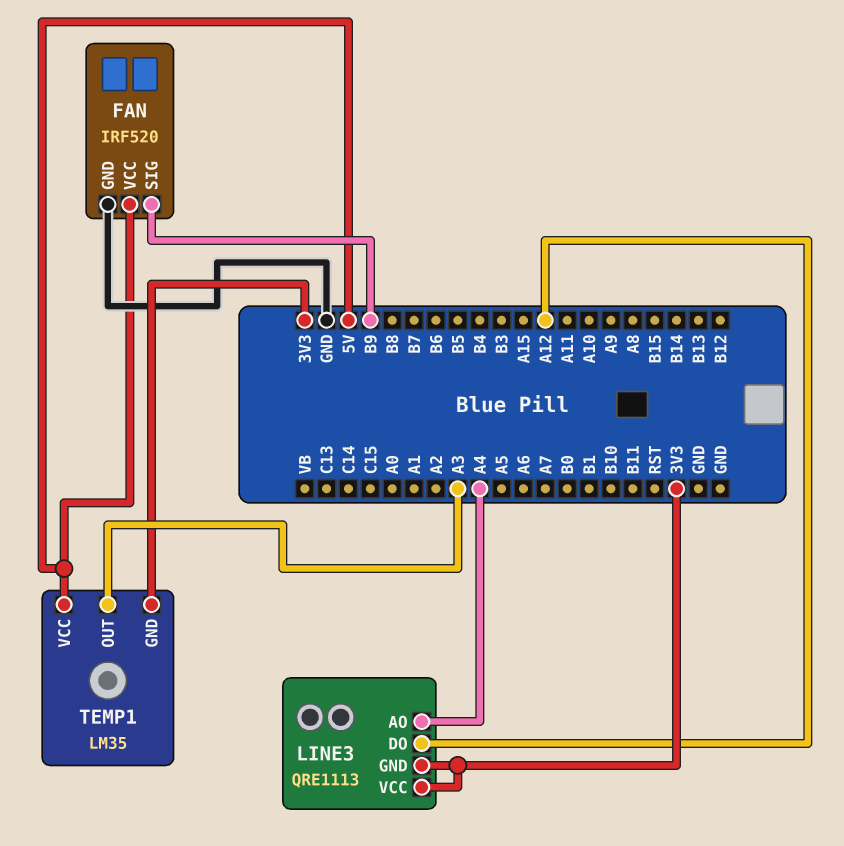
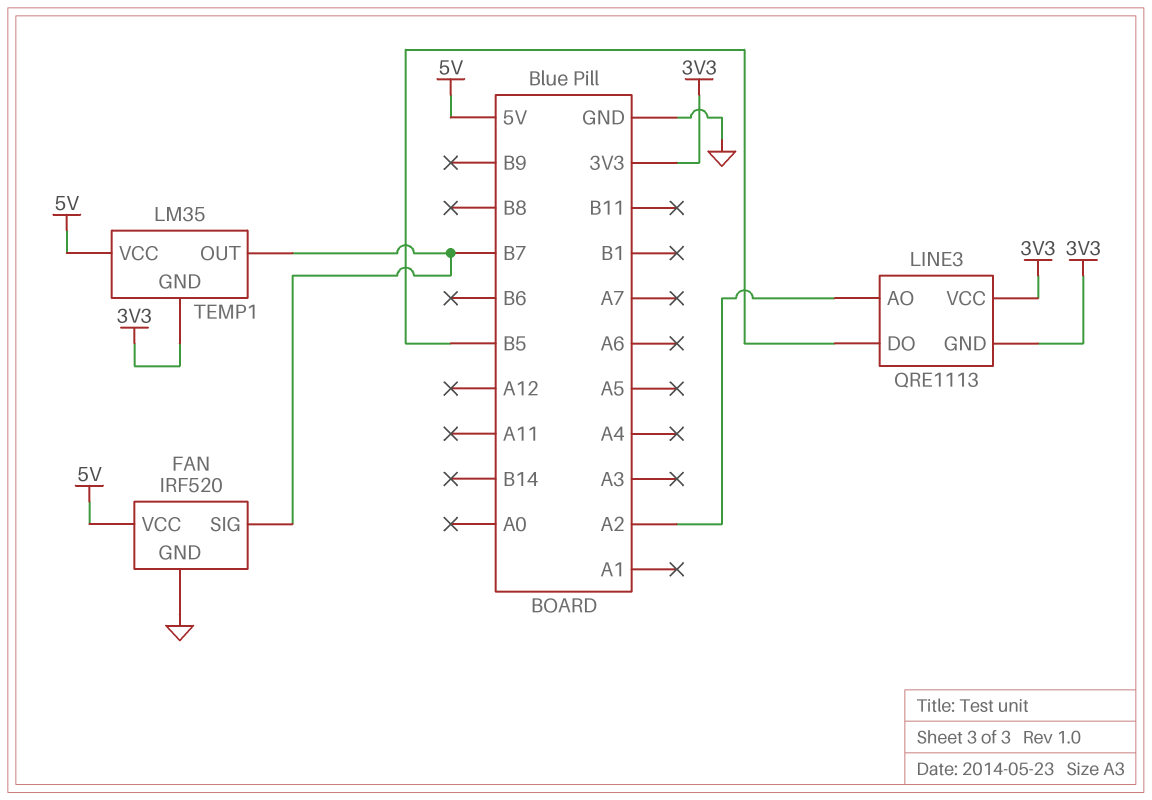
FAN pin SIG: B9 -> B7
LINE3 pin AO: A4 -> A2
LINE3 pin DO: A12 -> B5
TEMP1 pin OUT: A3 -> B7

